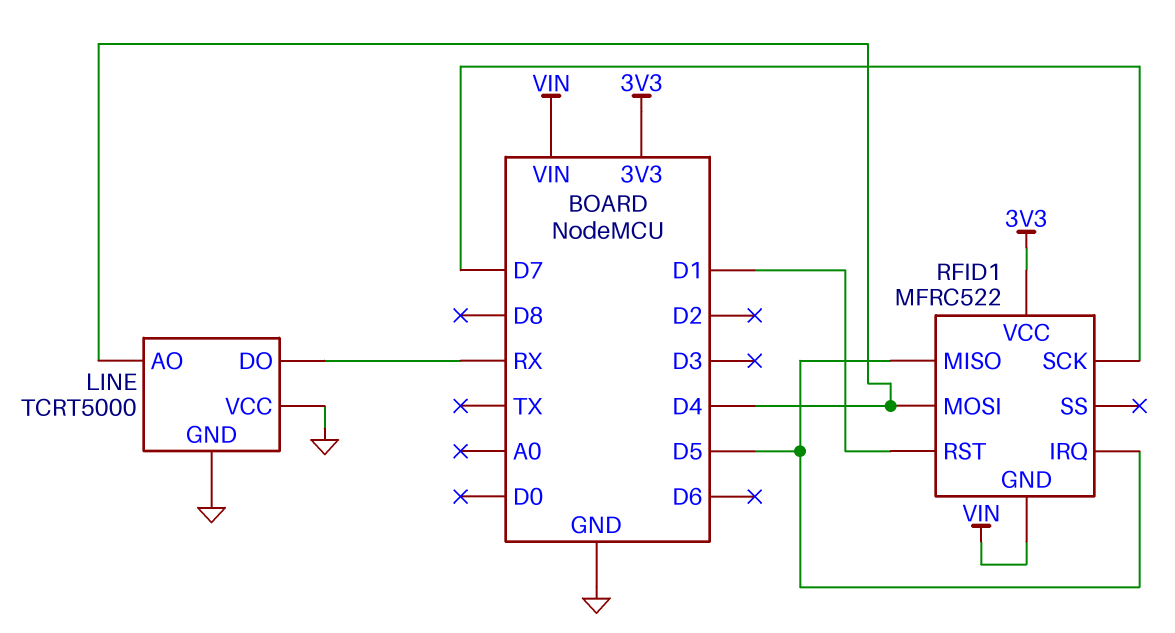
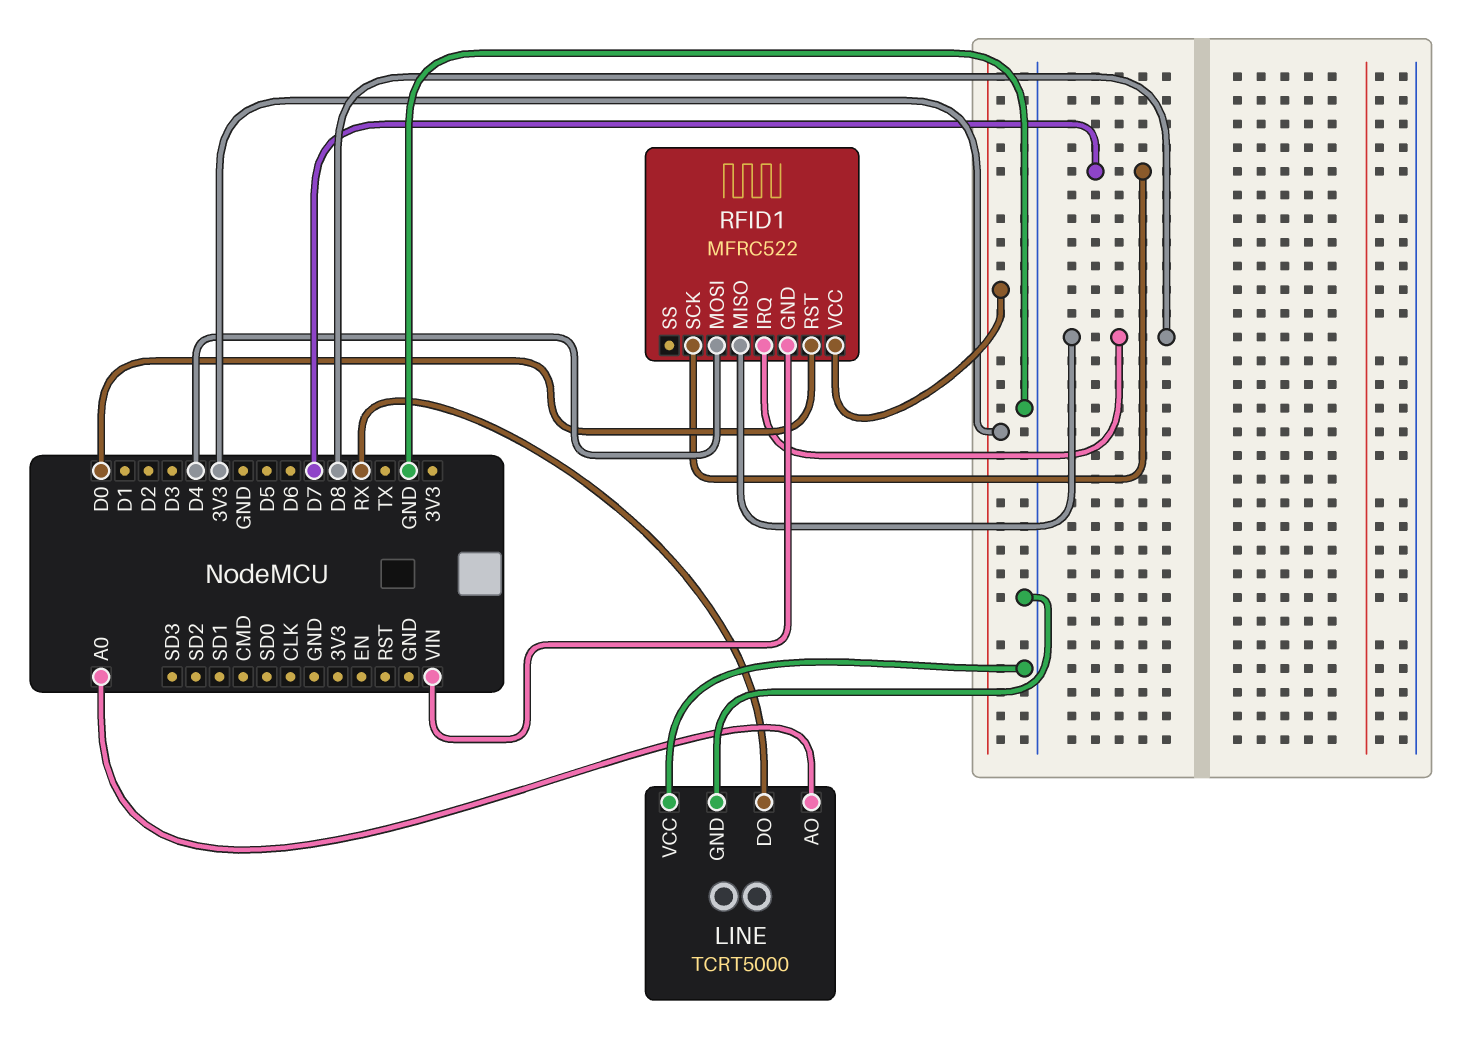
LINE pin AO: D4 -> A0
RFID1 pin IRQ: D5 -> D8
RFID1 pin MISO: D5 -> D8
RFID1 pin RST: D1 -> D0

